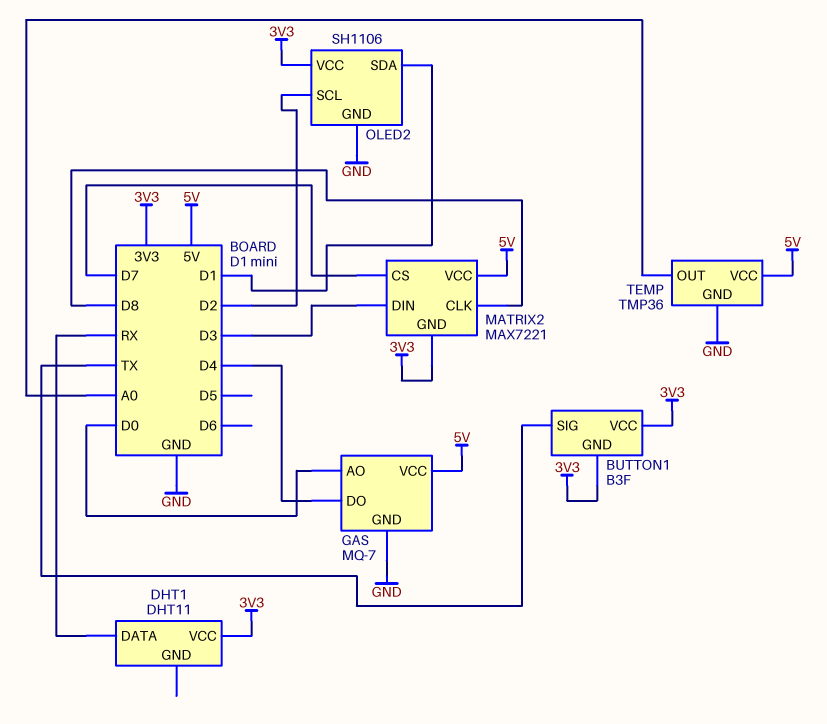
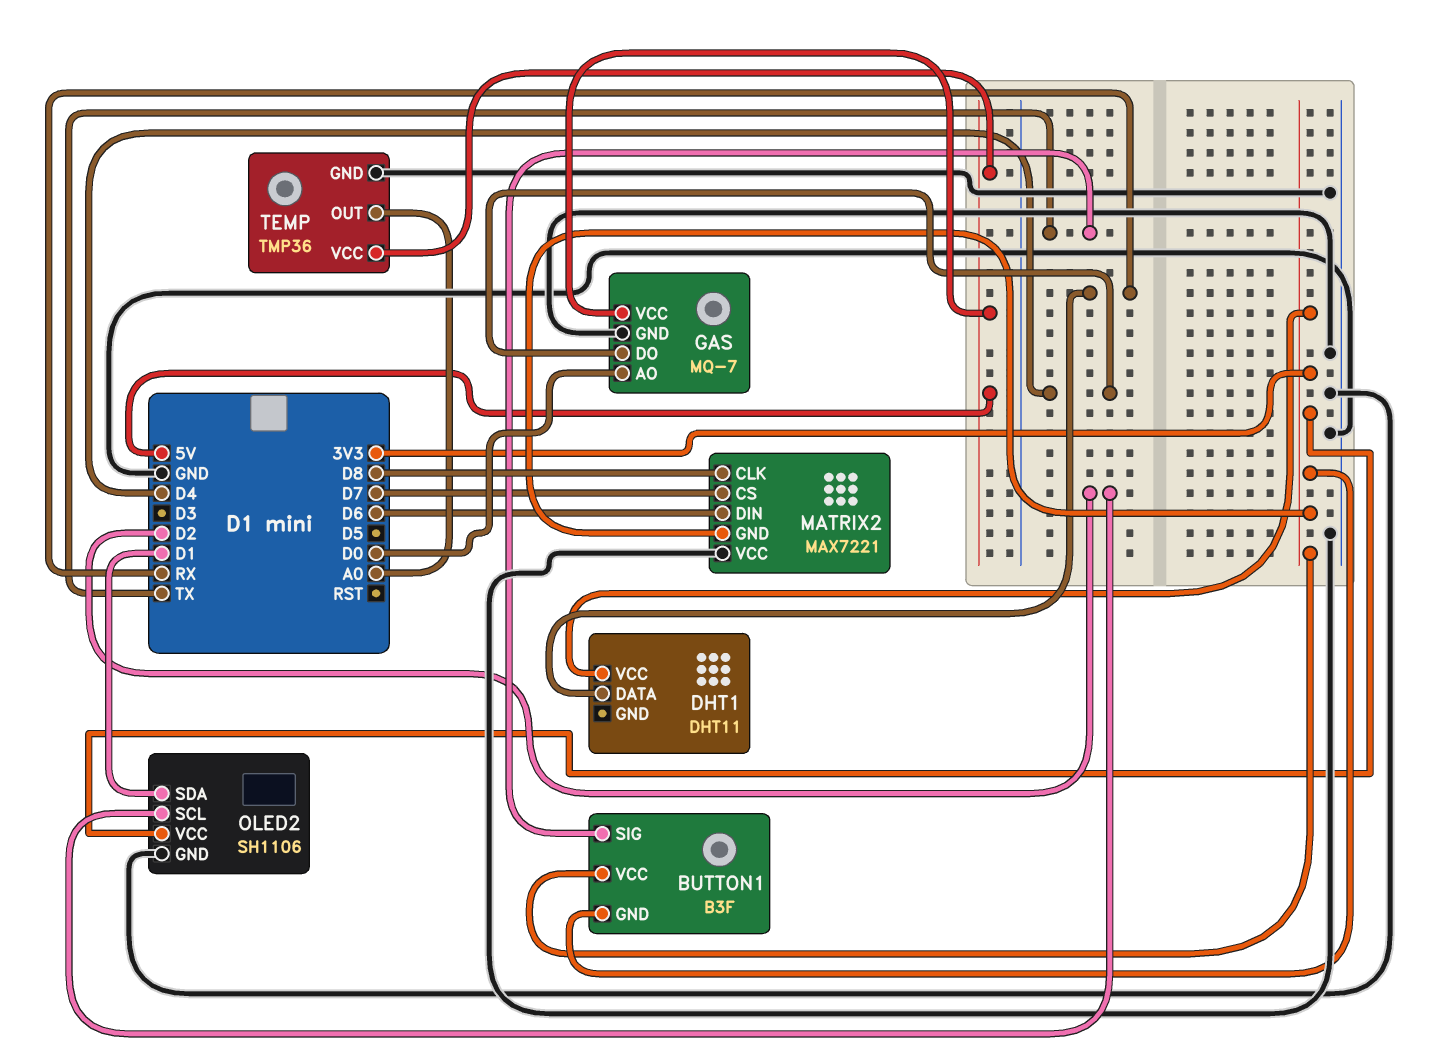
MATRIX2 pin DIN: D3 -> D6
MATRIX2 pin VCC: 5V -> GND

